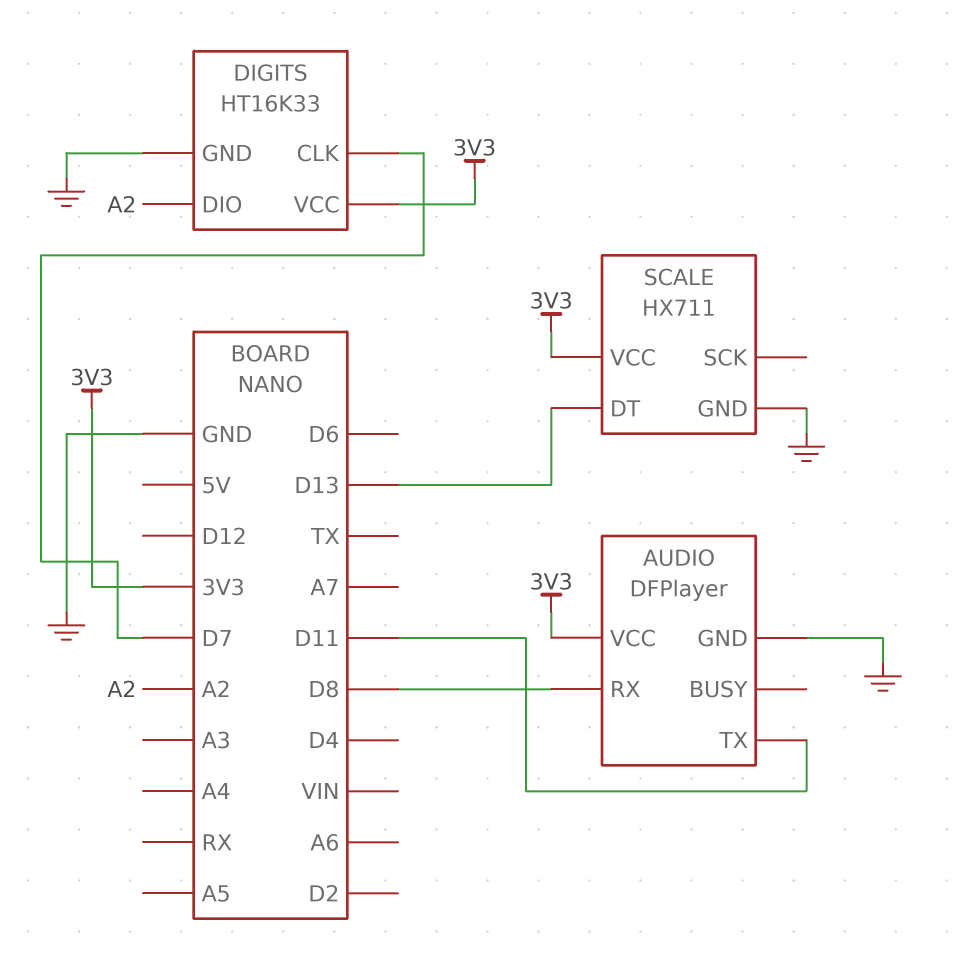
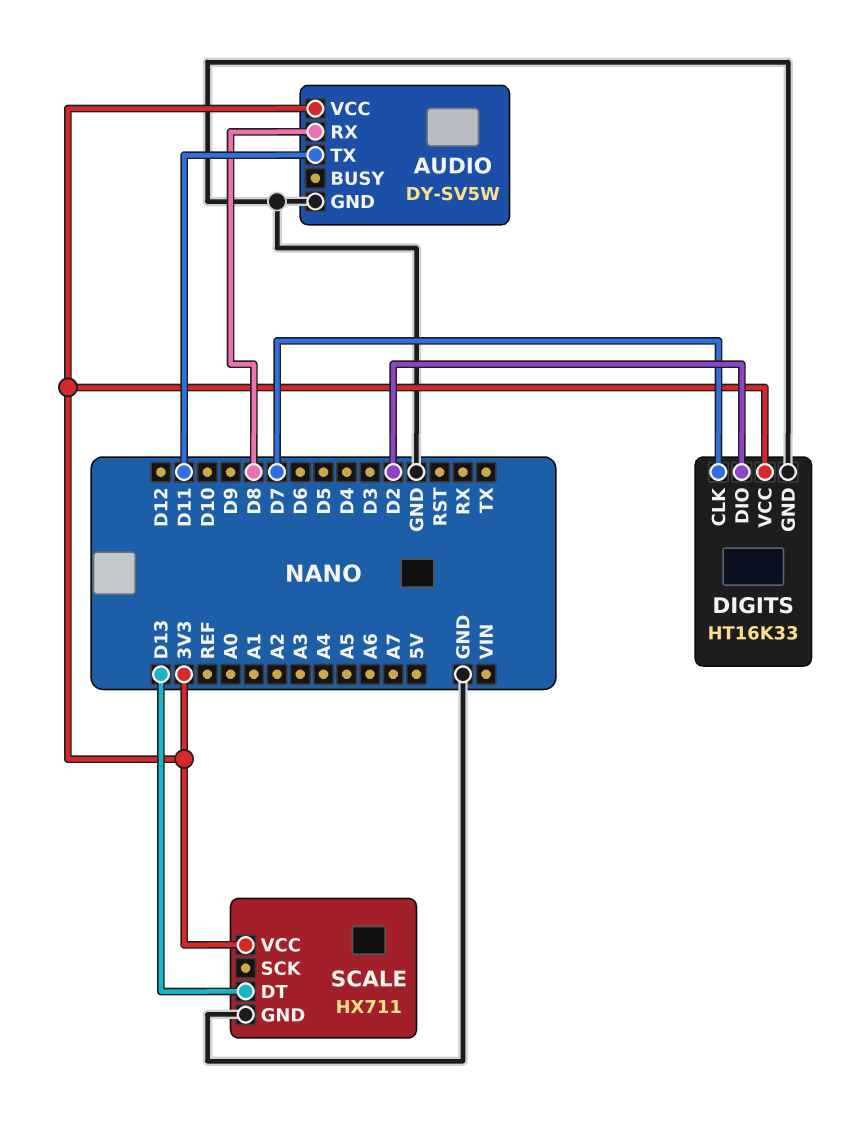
AUDIO: DFPlayer -> DY-SV5W
DIGITS pin DIO: A2 -> D2

